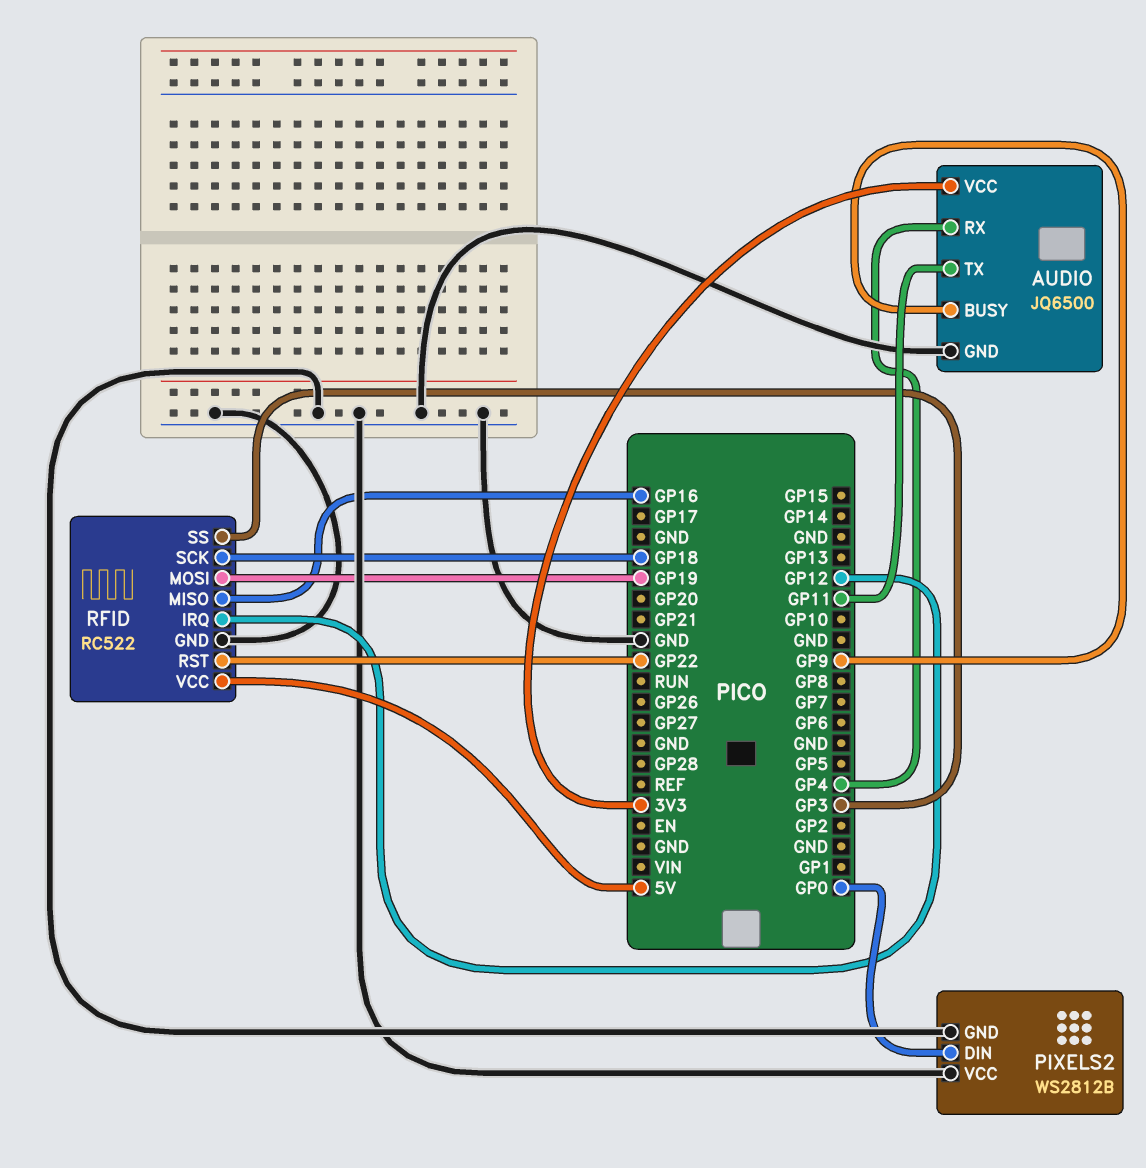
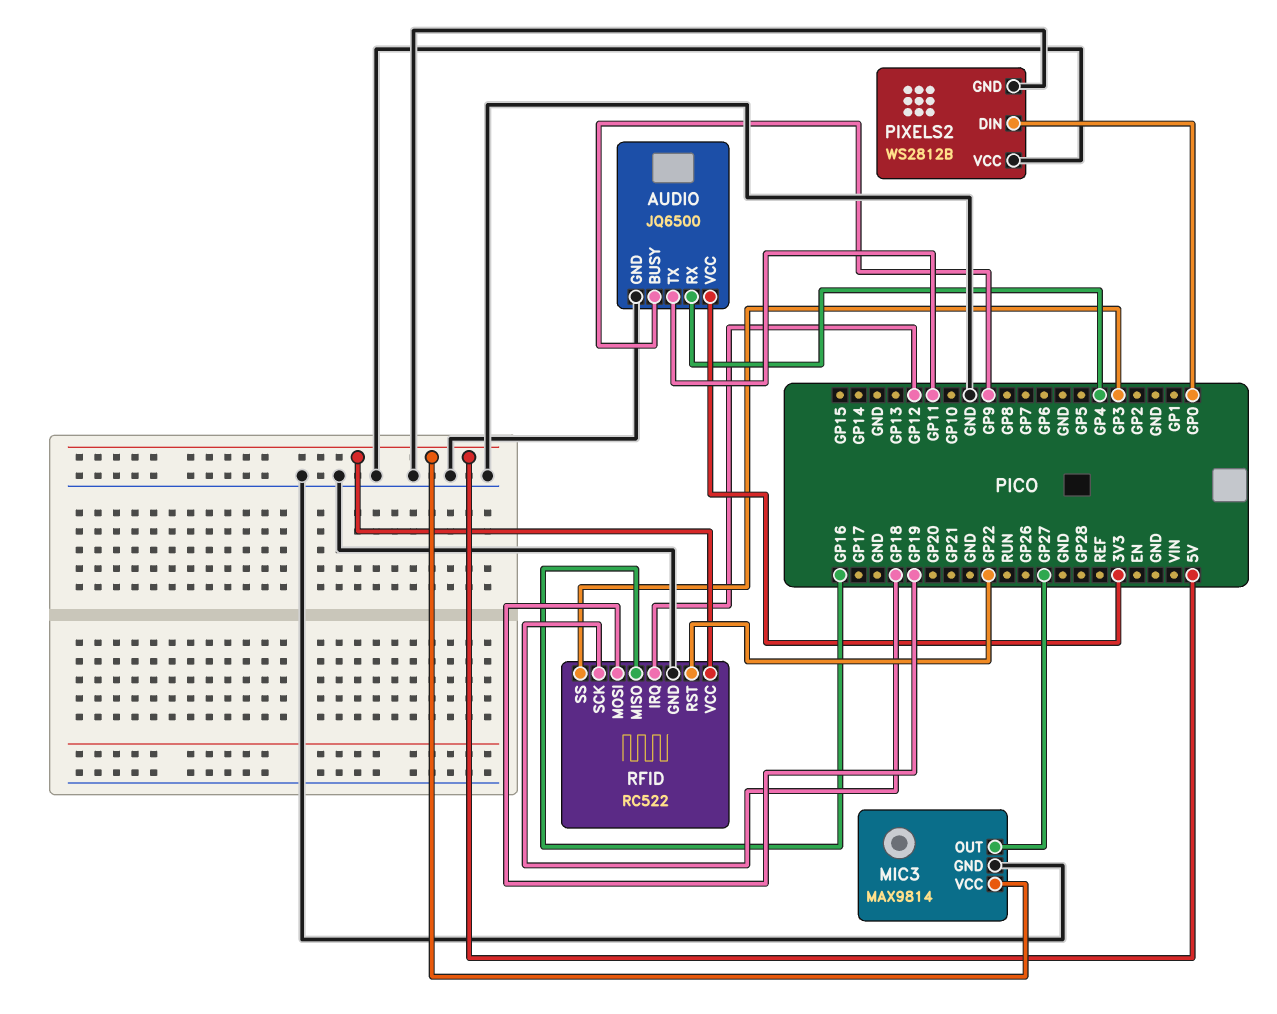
MIC3: none -> MAX9814
MIC3 pin GND: none -> GND
MIC3 pin OUT: none -> GP27
MIC3 pin VCC: none -> 5V

